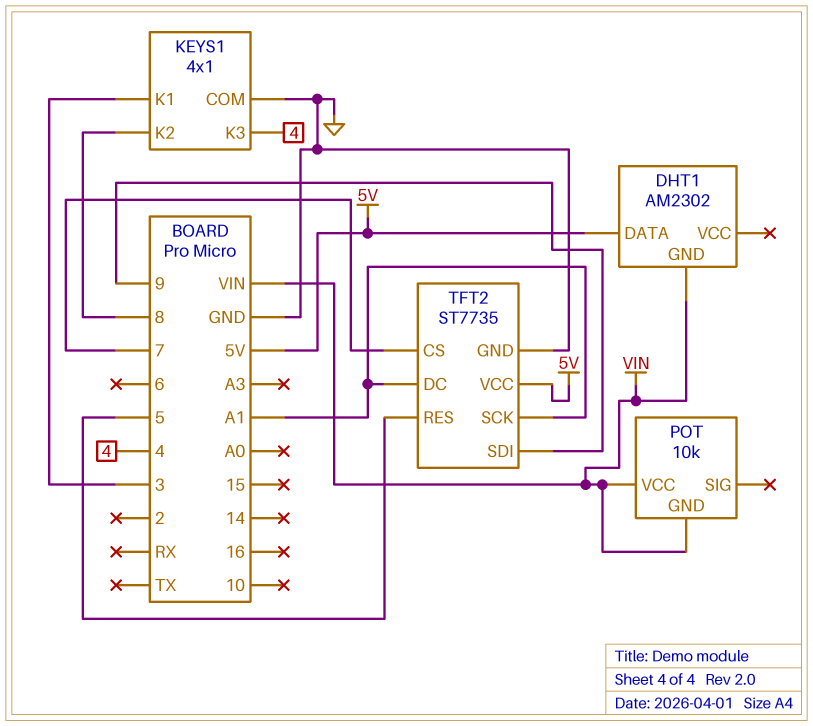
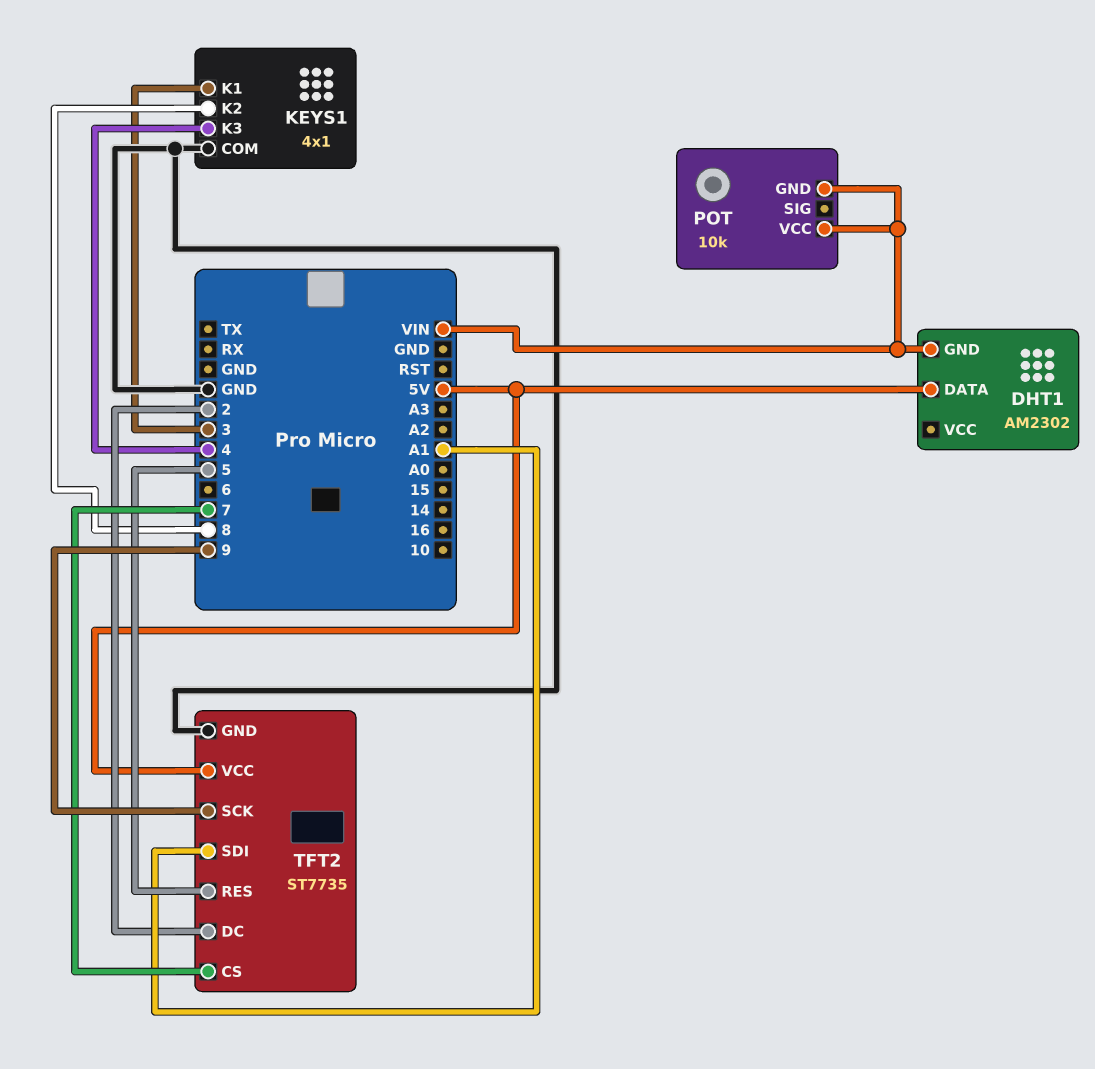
TFT2 pin DC: A1 -> 2
TFT2 pin SCK: A1 -> 9
TFT2 pin SDI: 9 -> A1

